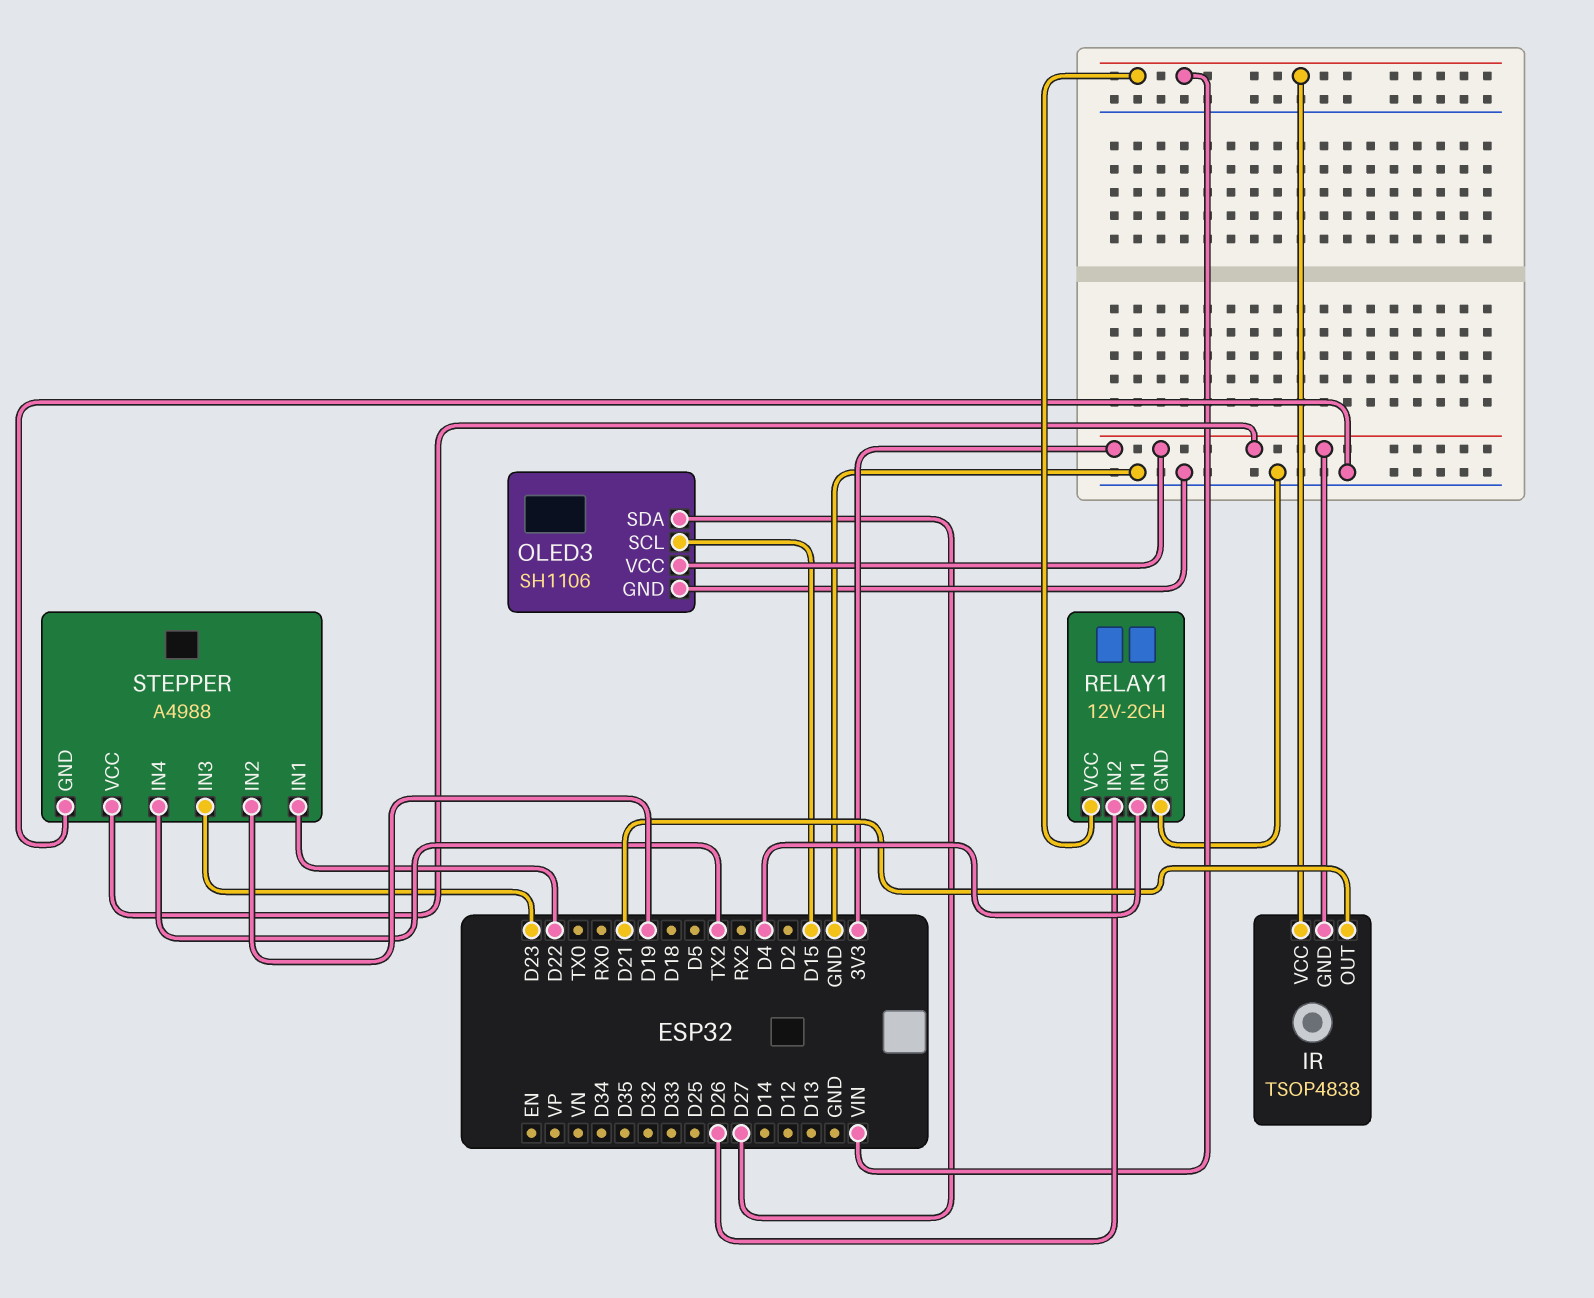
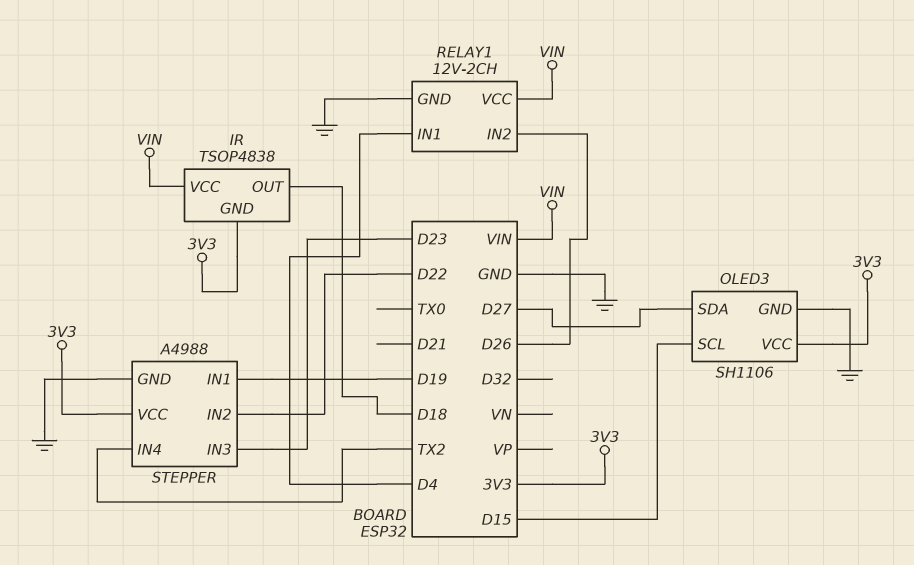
IR pin OUT: D21 -> D18
STEPPER pin IN1: D22 -> D19
STEPPER pin IN2: D19 -> D22

